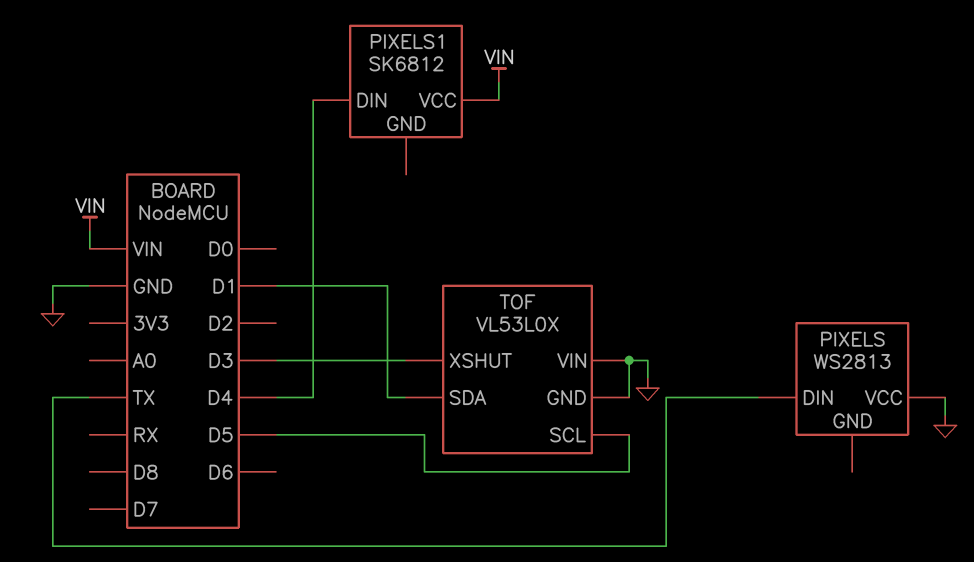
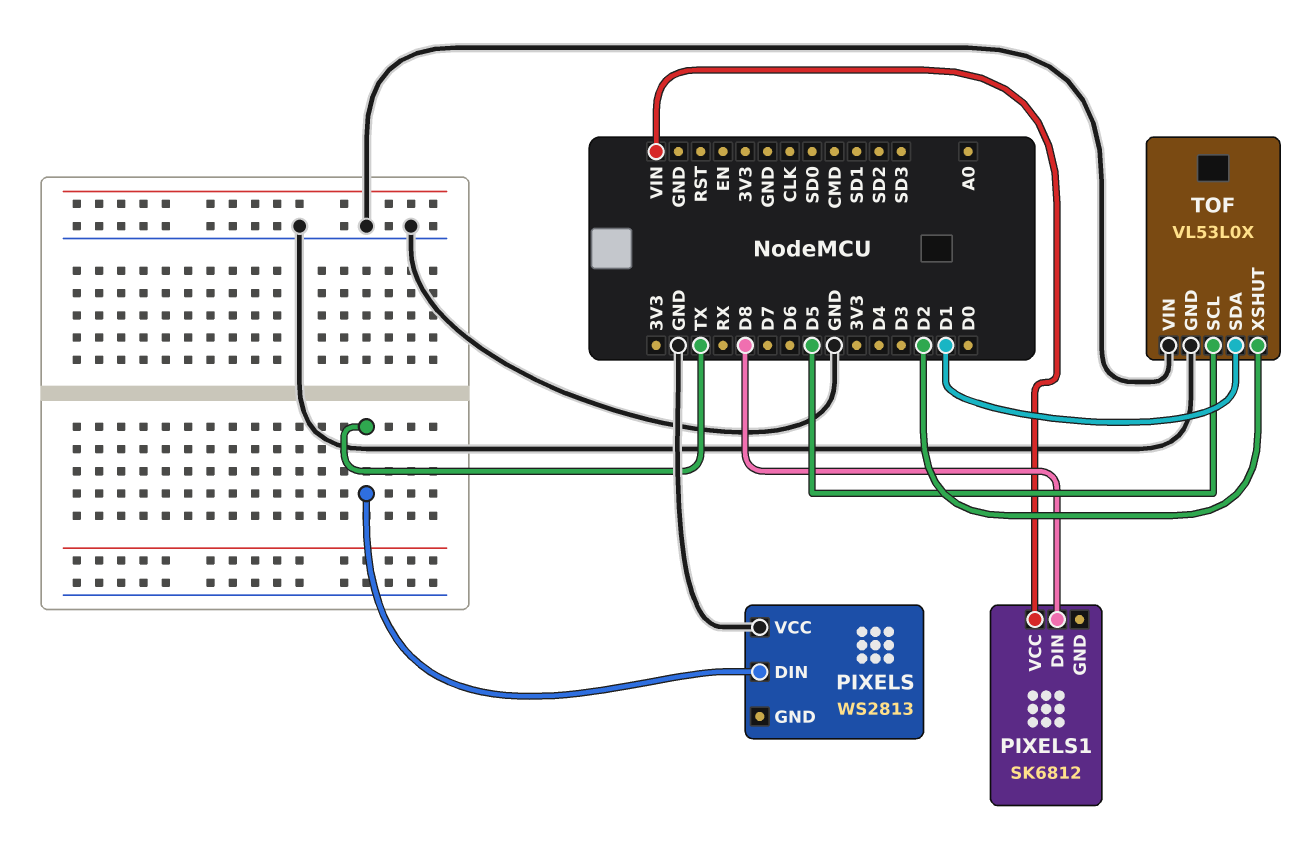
PIXELS1 pin DIN: D4 -> D8
TOF pin XSHUT: D3 -> D2

